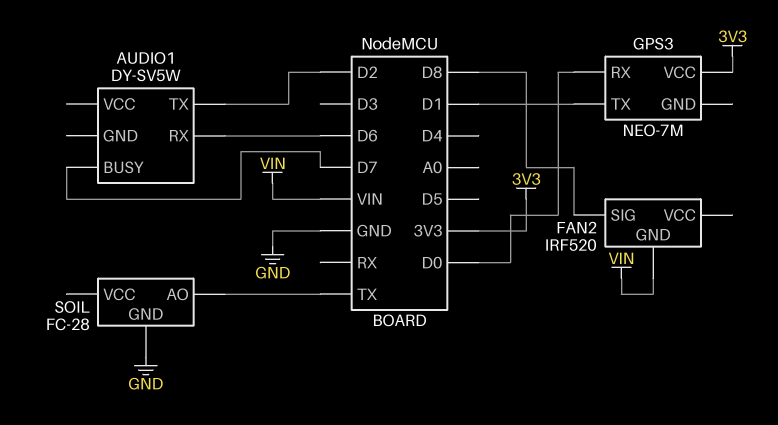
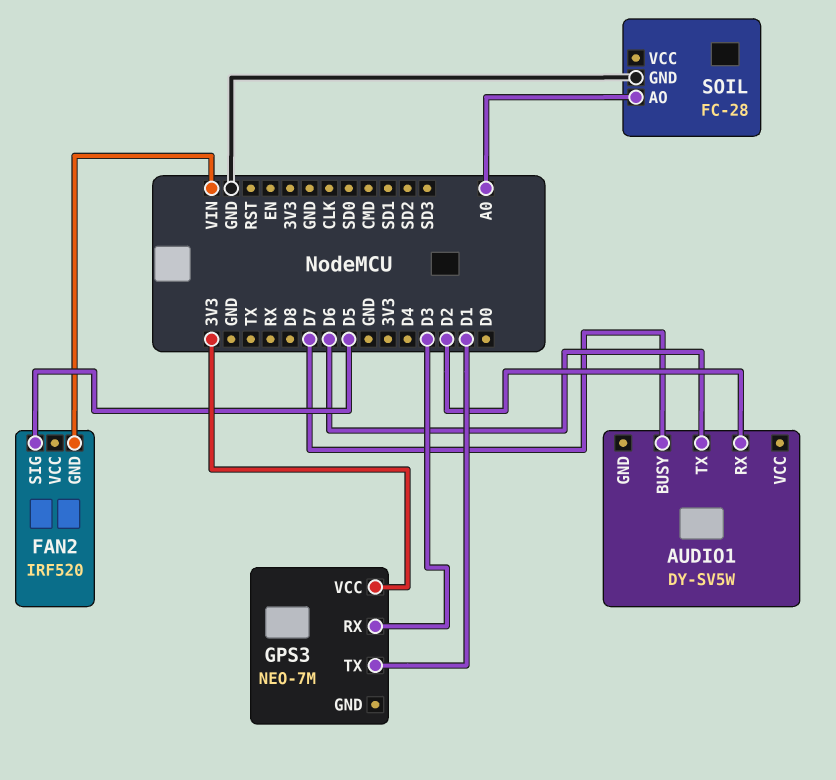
AUDIO1 pin RX: D6 -> D2
AUDIO1 pin TX: D2 -> D6
FAN2 pin SIG: D8 -> D5
GPS3 pin RX: D0 -> D3
SOIL pin AO: TX -> A0

